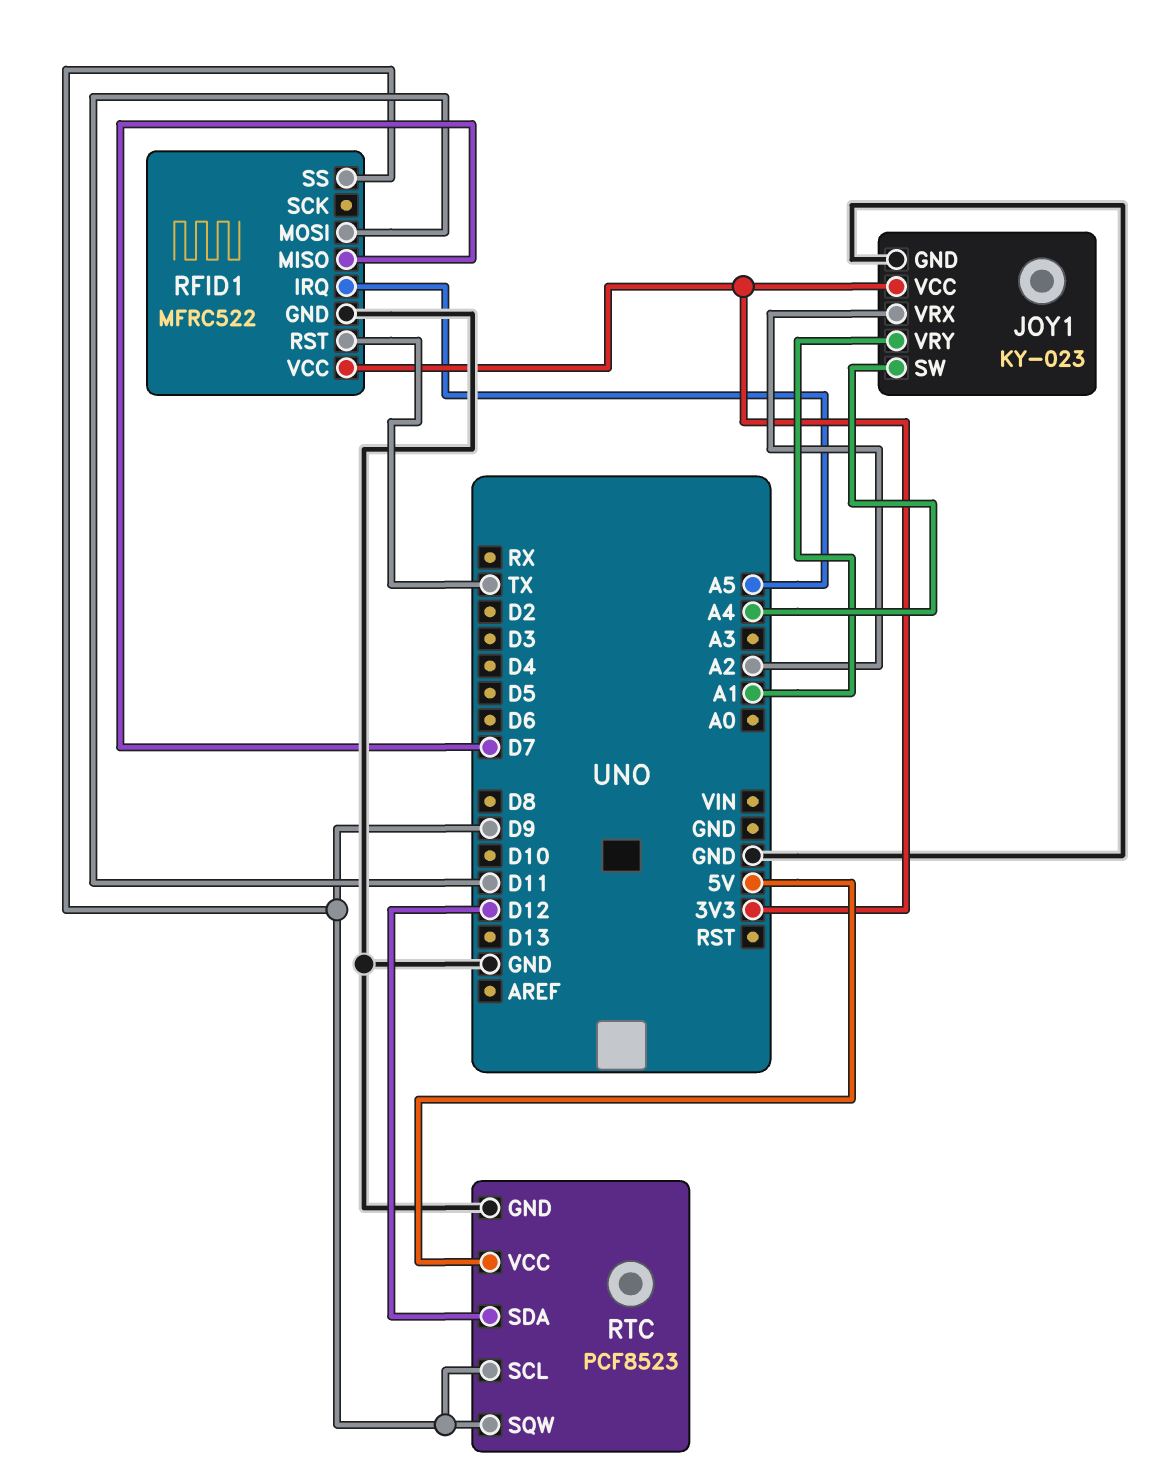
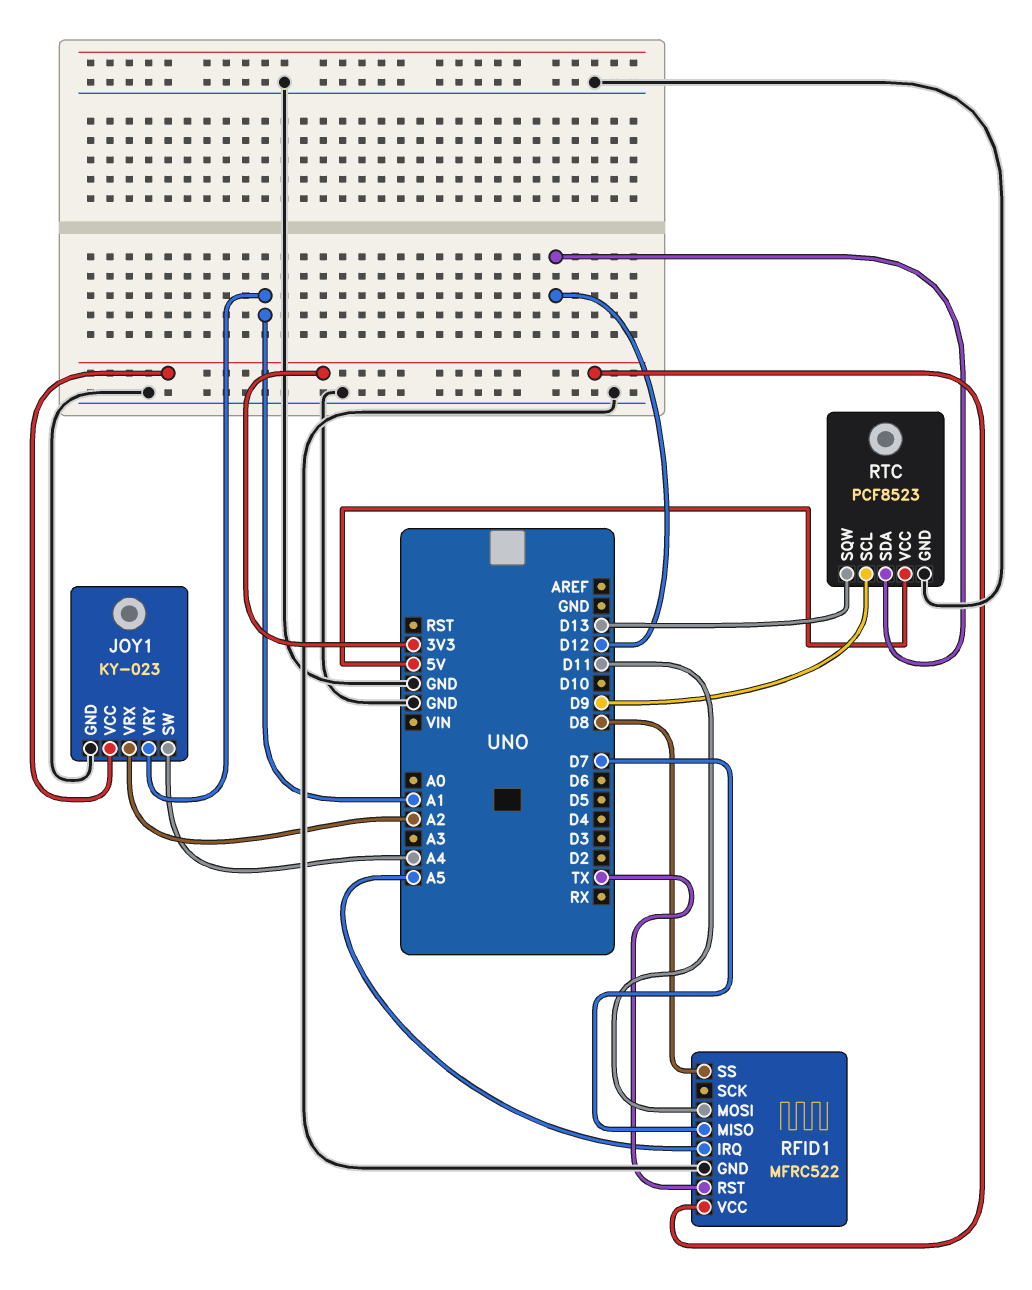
RFID1 pin SS: D9 -> D8
RTC pin SQW: D9 -> D13

